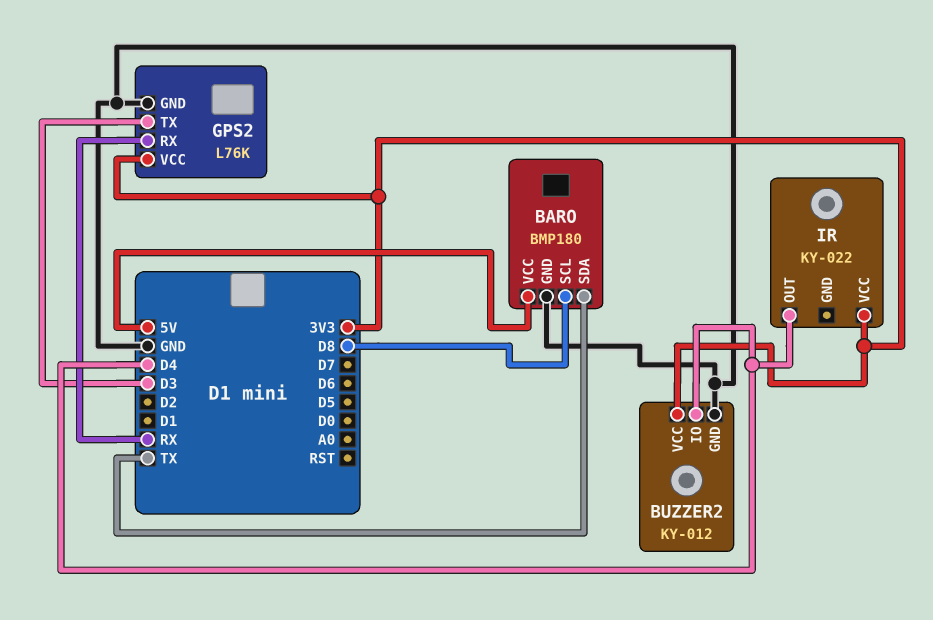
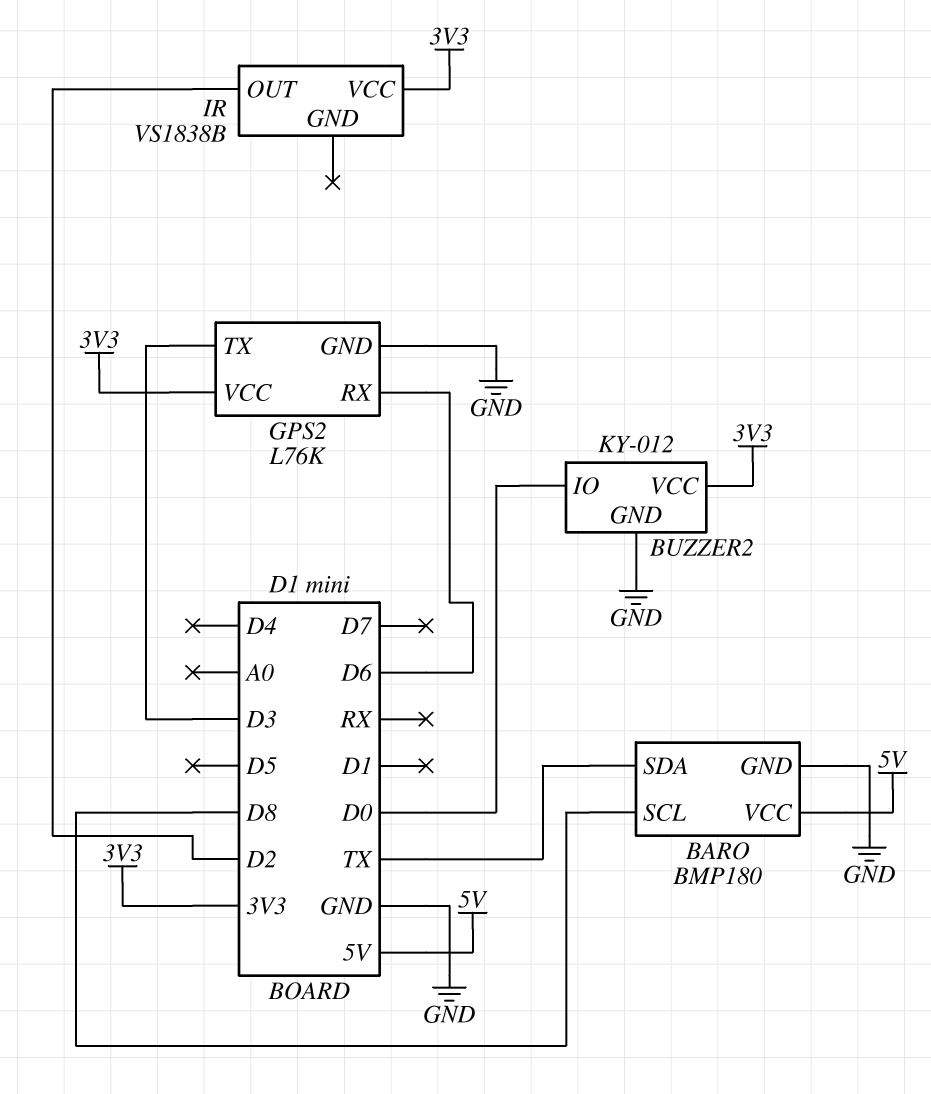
BUZZER2 pin IO: D4 -> D0
GPS2 pin RX: RX -> D6
IR: KY-022 -> VS1838B
IR pin OUT: D4 -> D2

